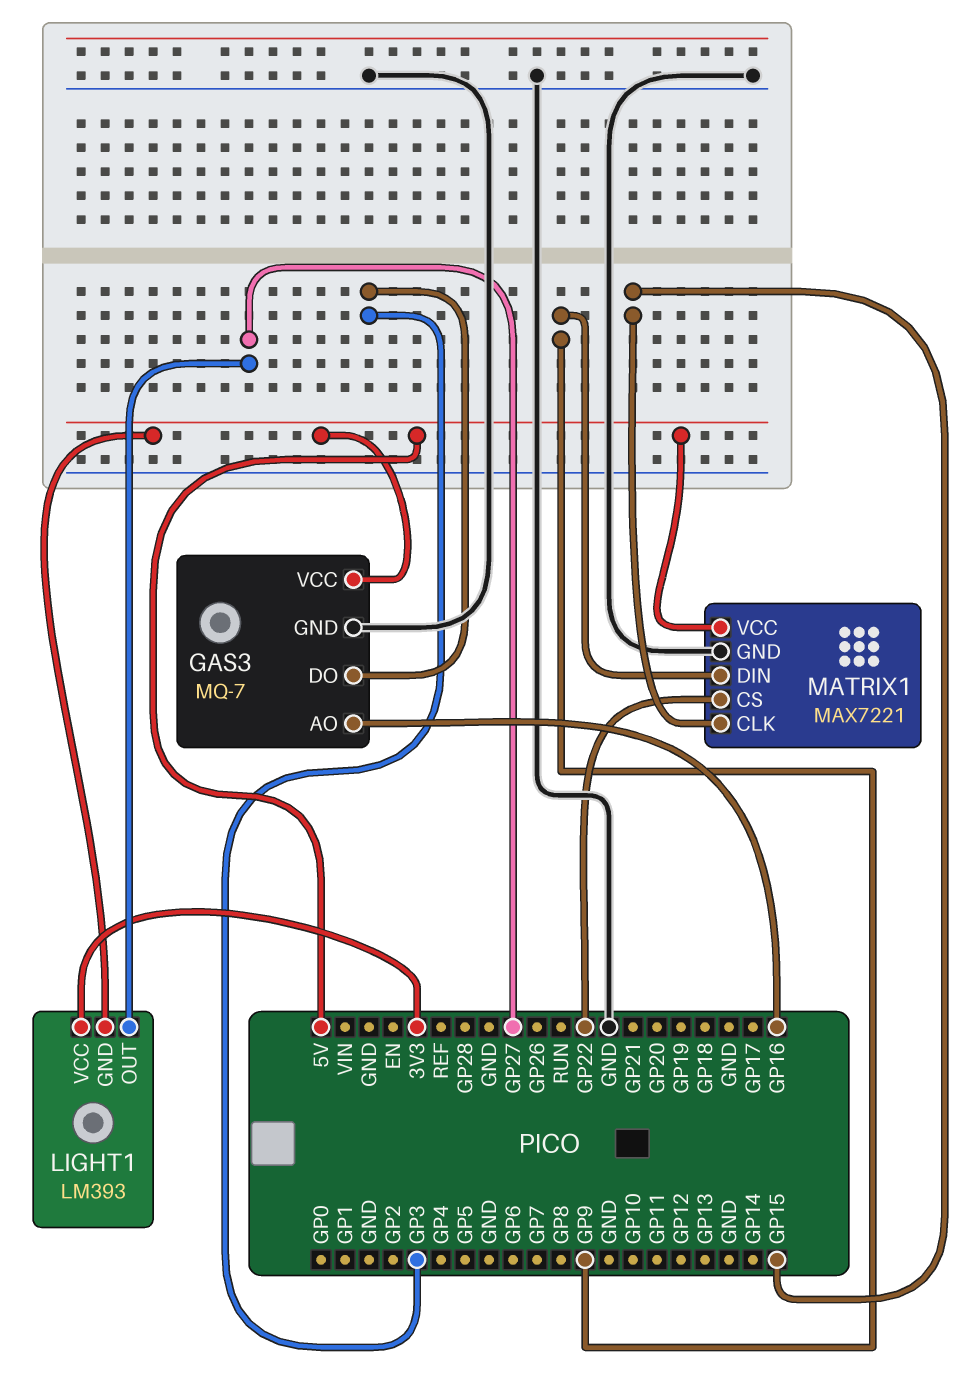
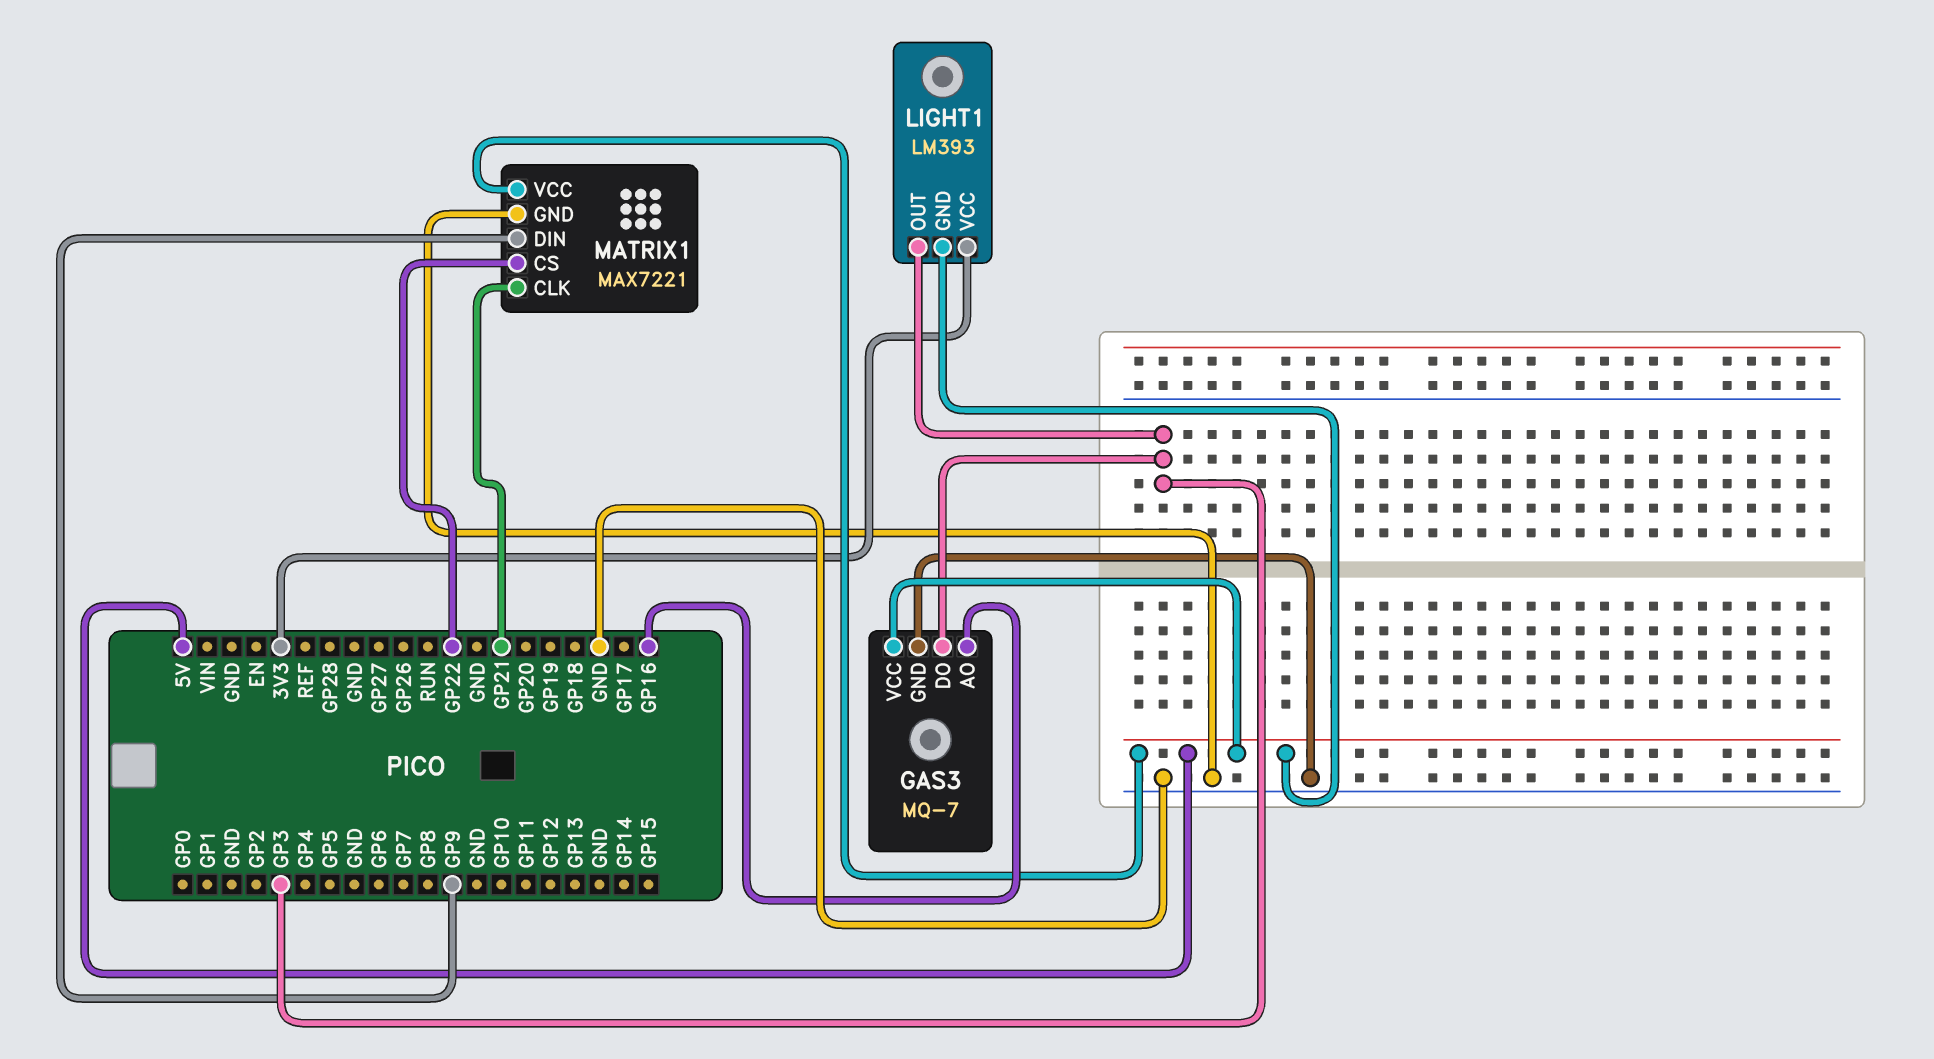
LIGHT1 pin OUT: GP27 -> GP3
MATRIX1 pin CLK: GP15 -> GP21

